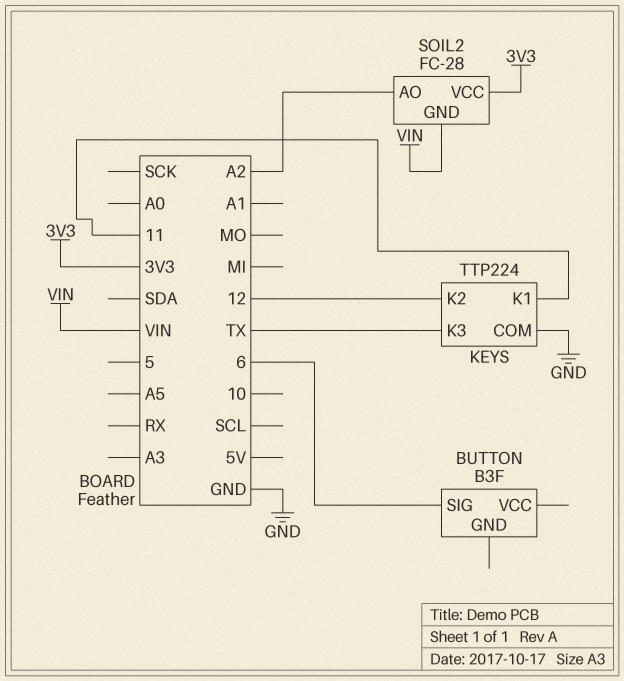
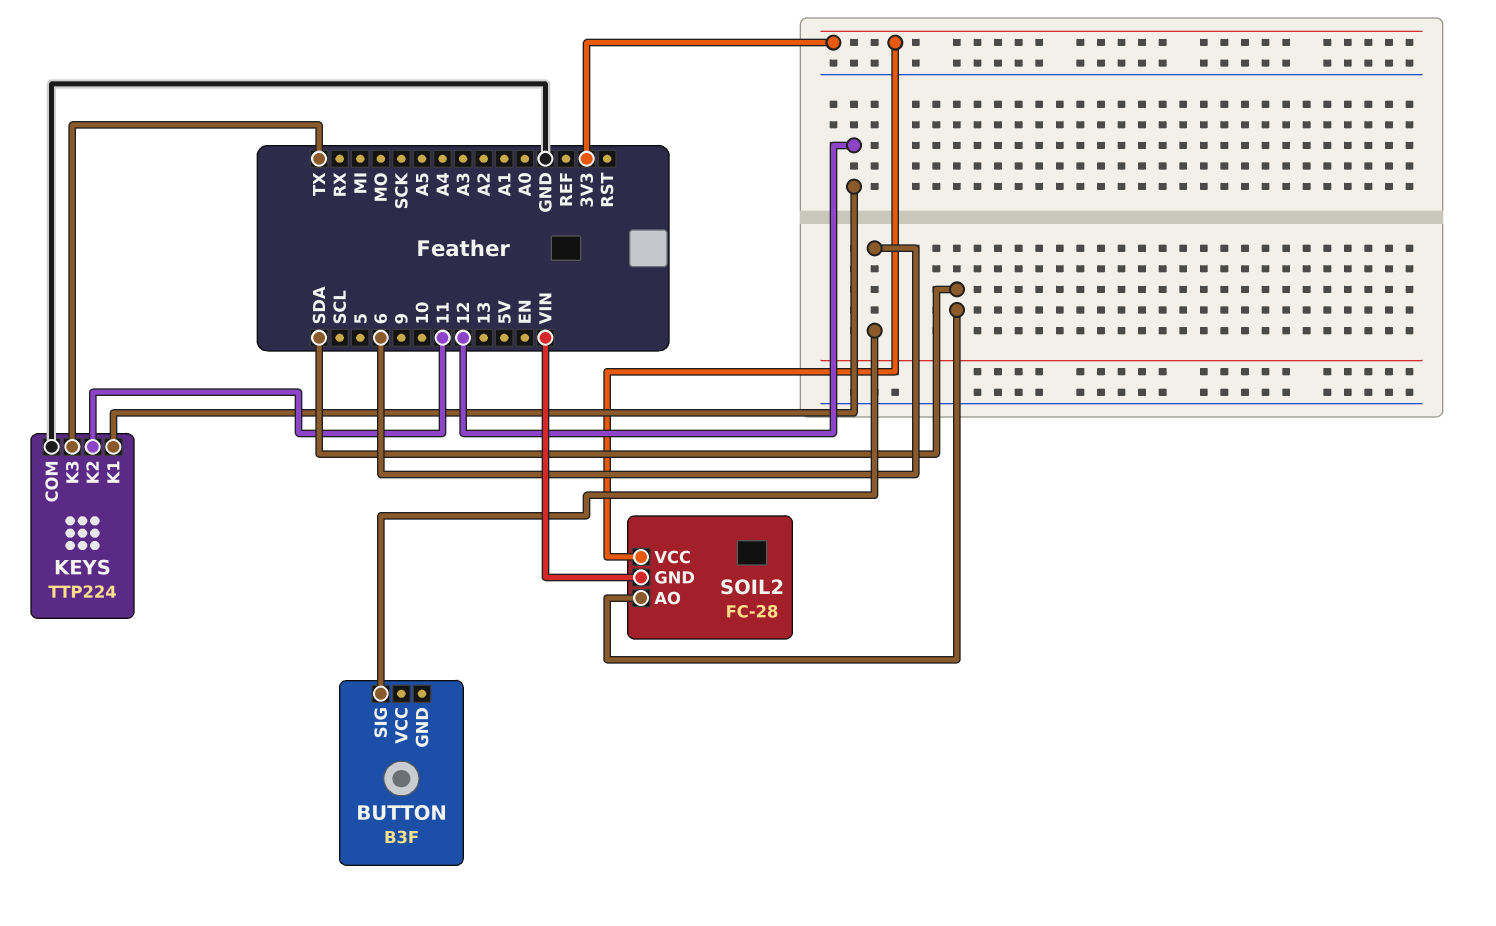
KEYS pin K1: 11 -> 12
KEYS pin K2: 12 -> 11
SOIL2 pin AO: A2 -> SDA

